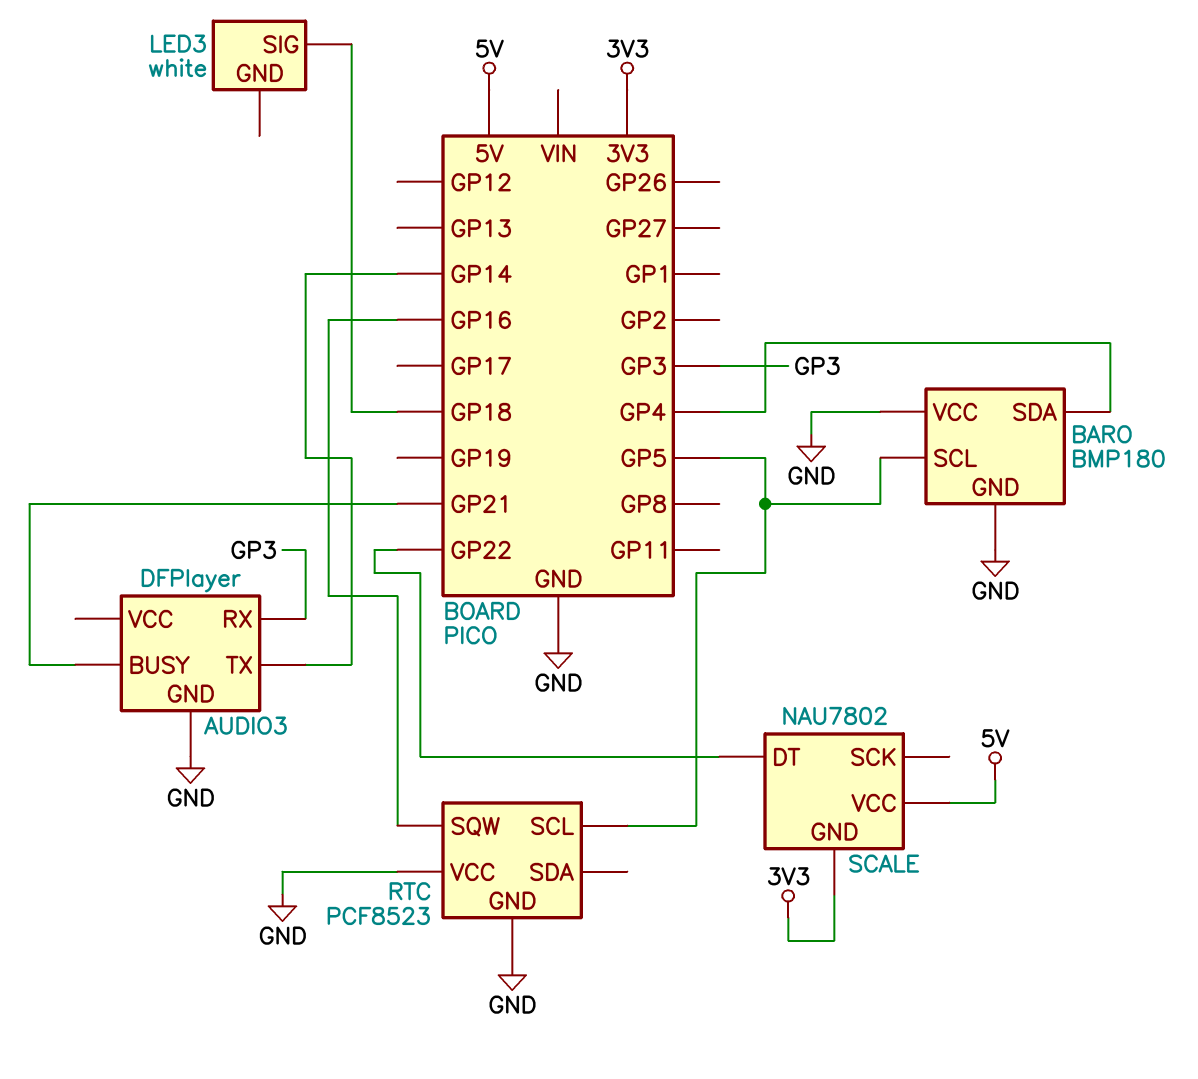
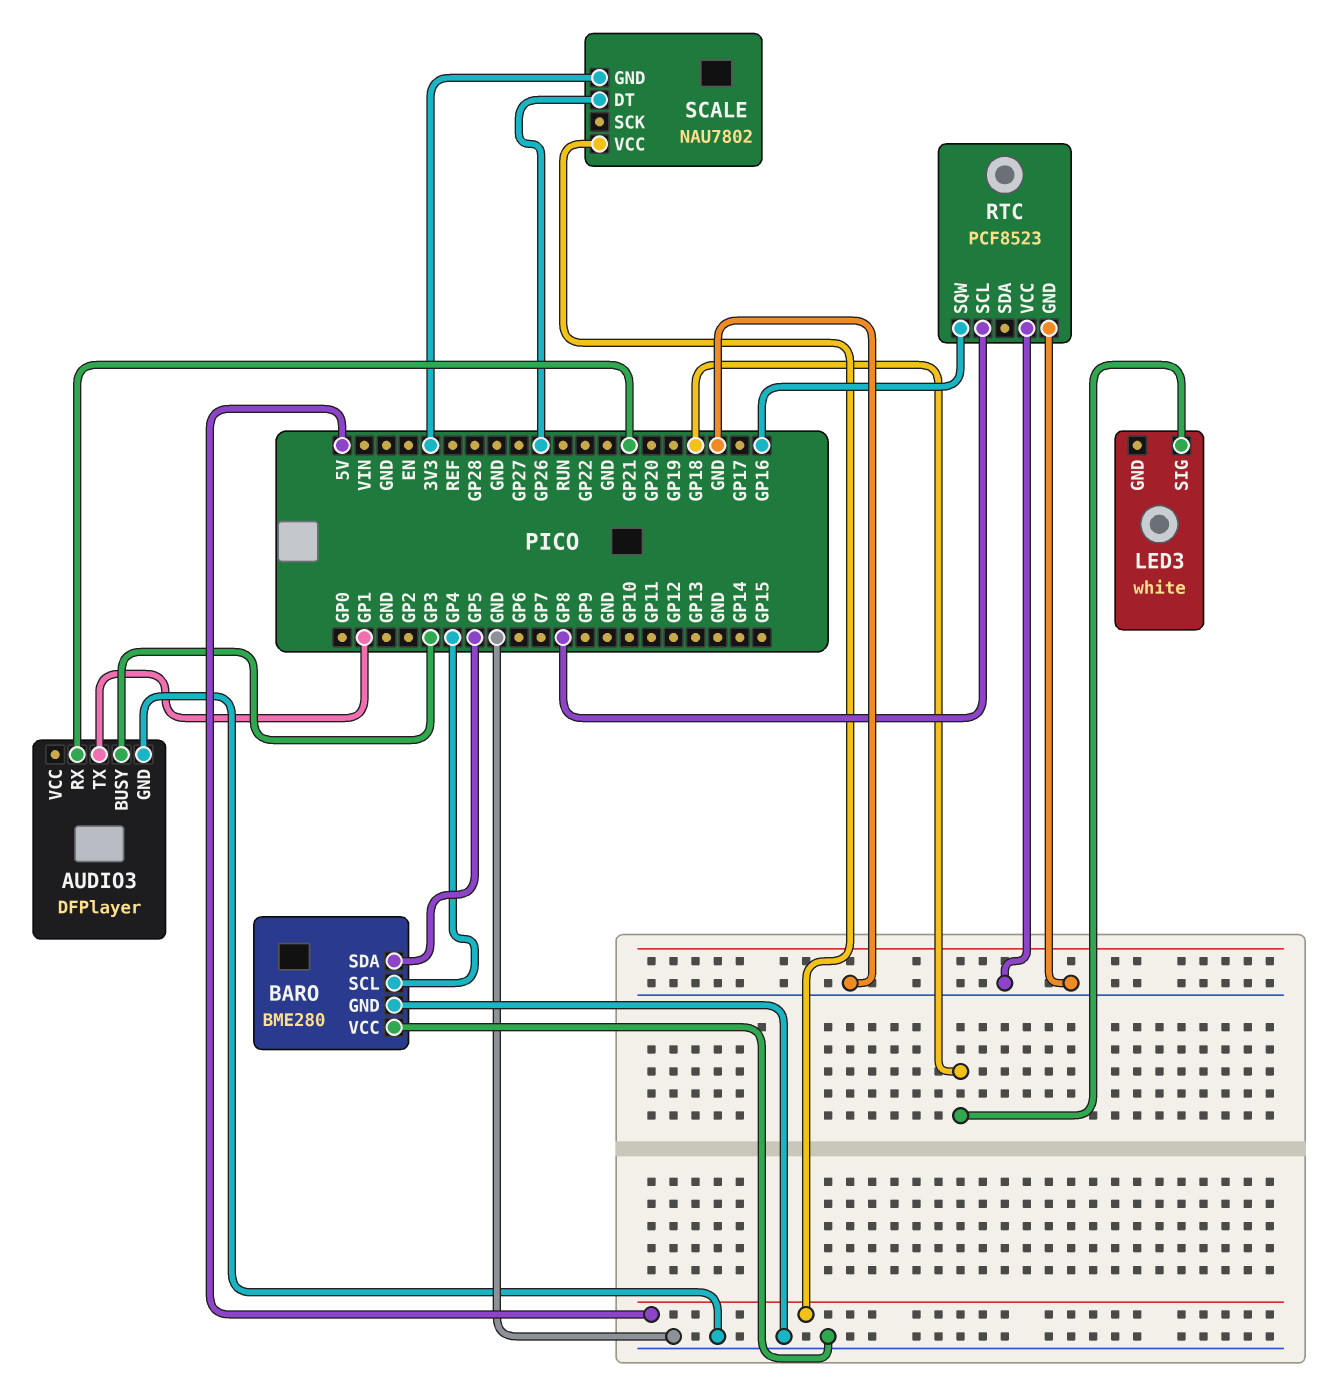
AUDIO3 pin BUSY: GP21 -> GP3
AUDIO3 pin RX: GP3 -> GP21
AUDIO3 pin TX: GP14 -> GP1
BARO: BMP180 -> BME280
BARO pin SCL: GP5 -> GP4
BARO pin SDA: GP4 -> GP5
RTC pin SCL: GP5 -> GP8
SCALE pin DT: GP22 -> GP26

